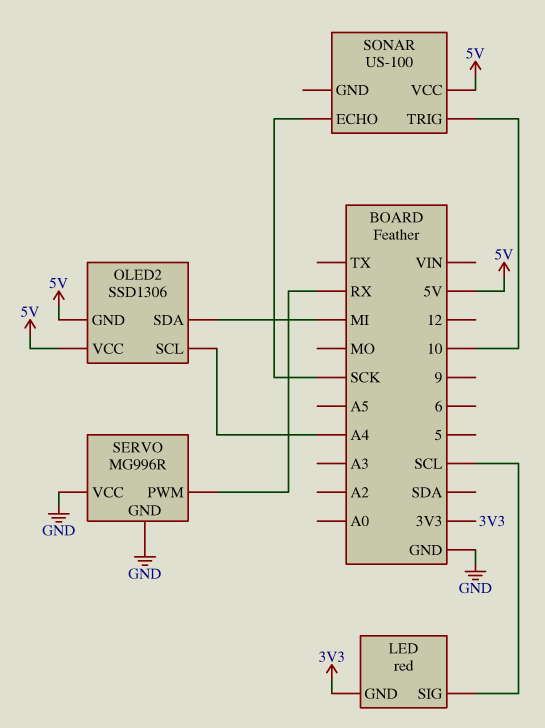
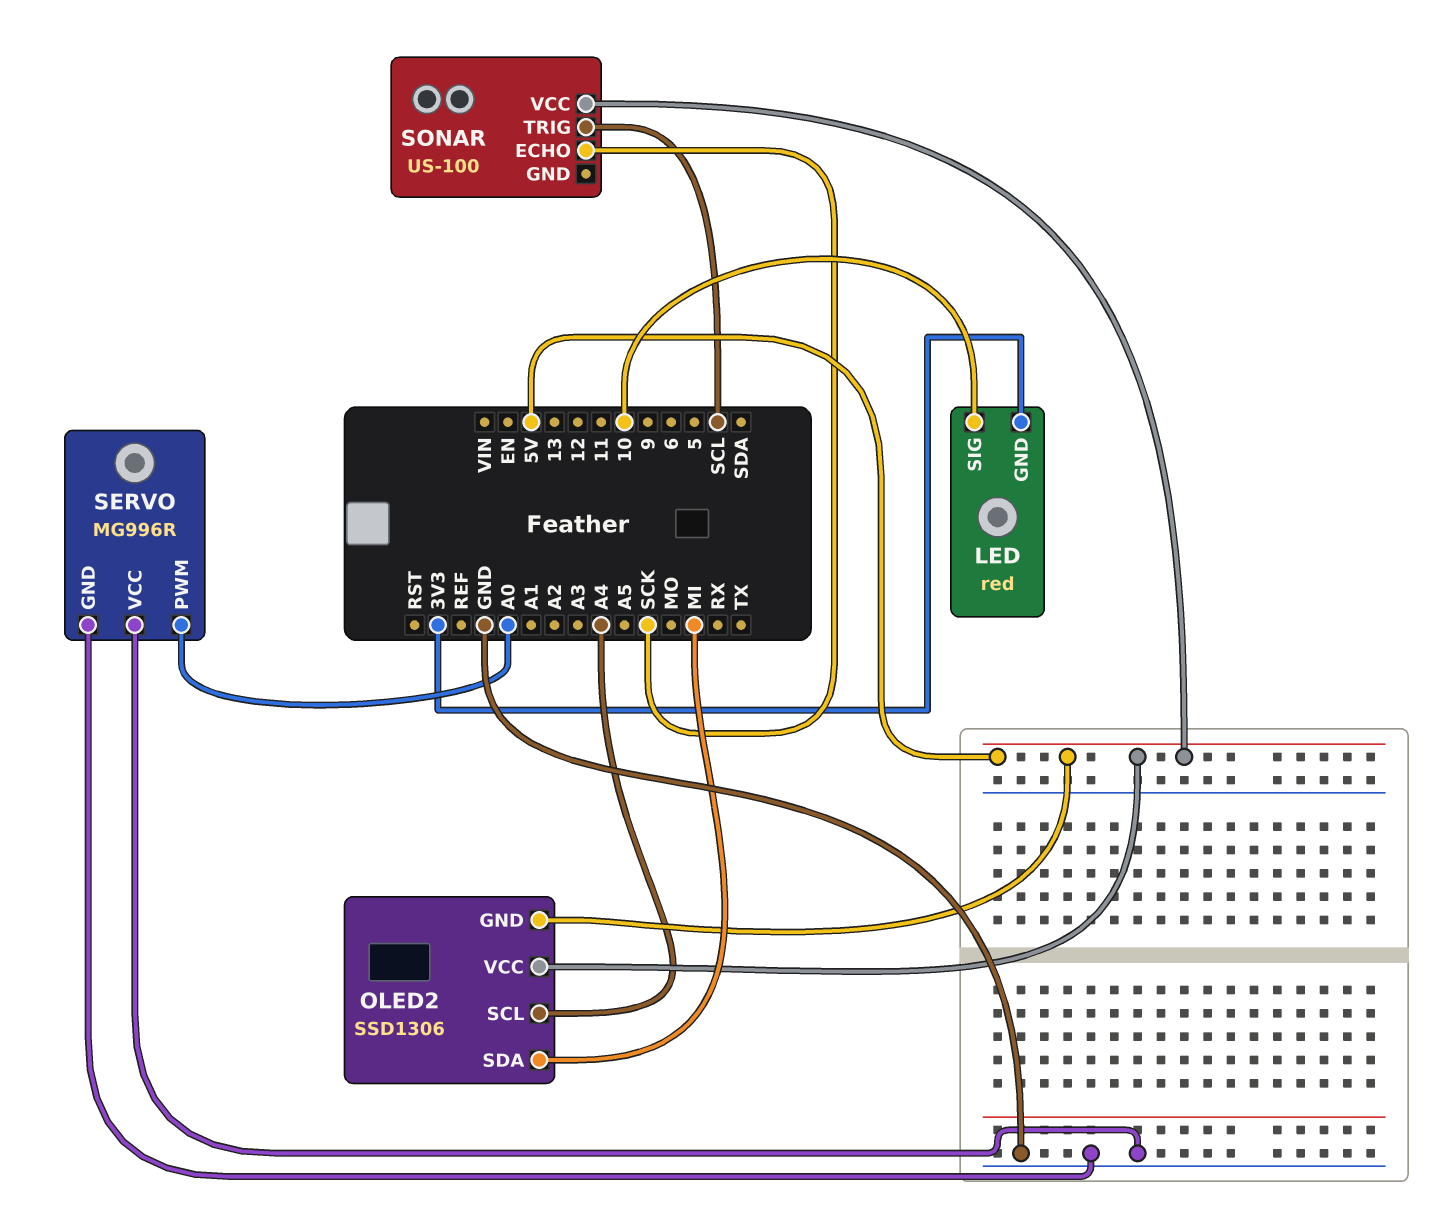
LED pin SIG: SCL -> 10
SERVO pin PWM: RX -> A0
SONAR pin TRIG: 10 -> SCL

